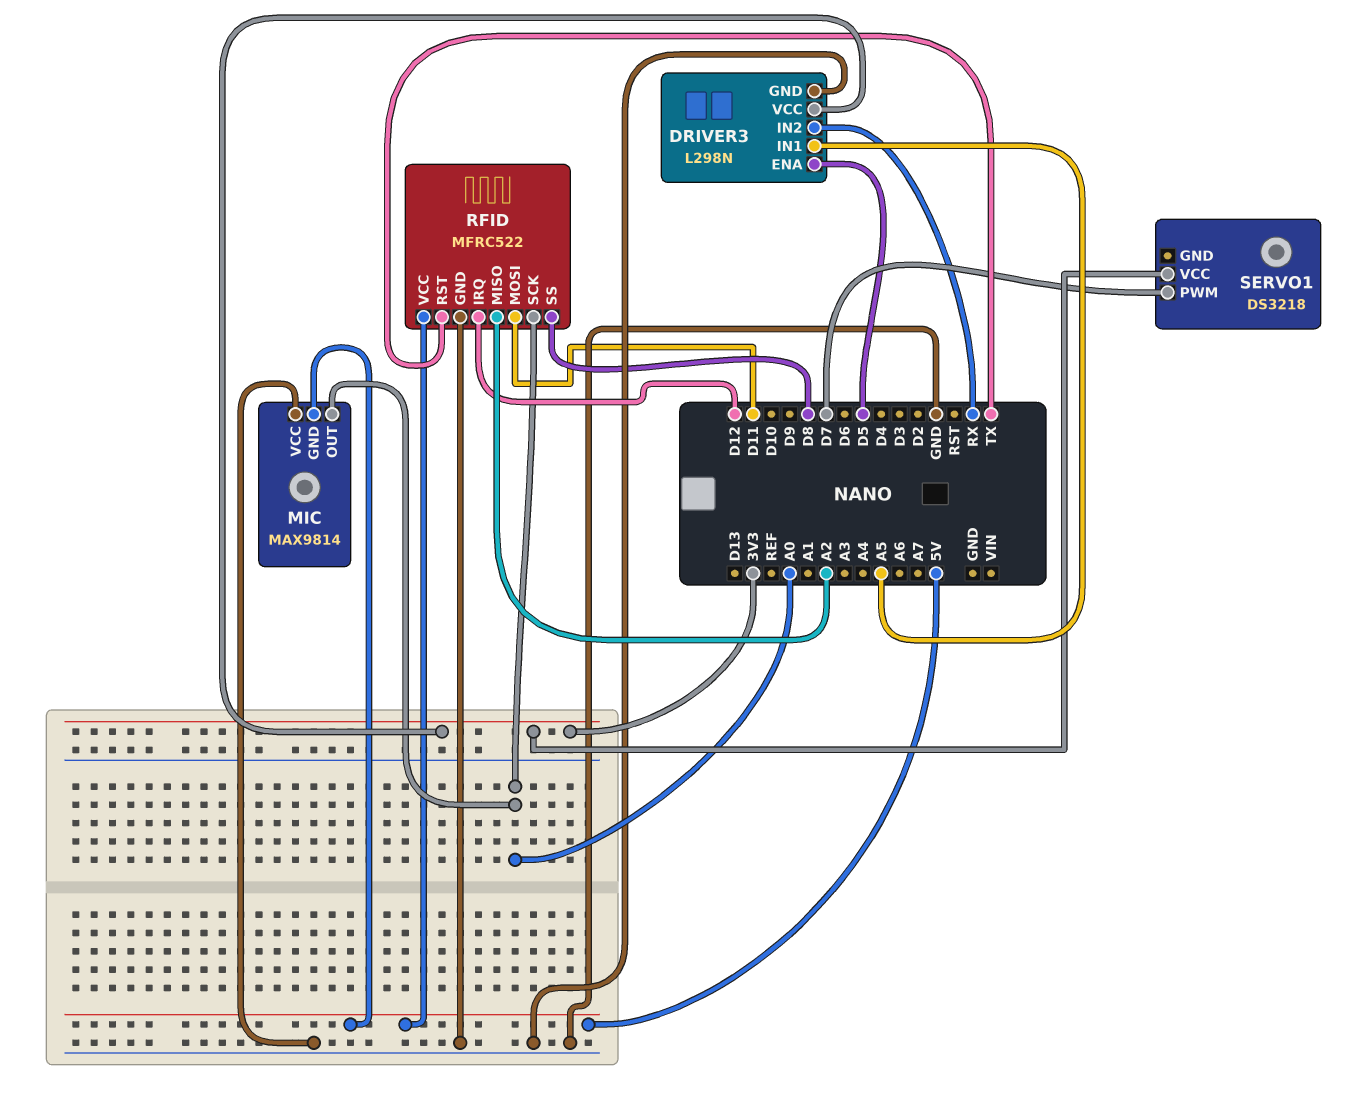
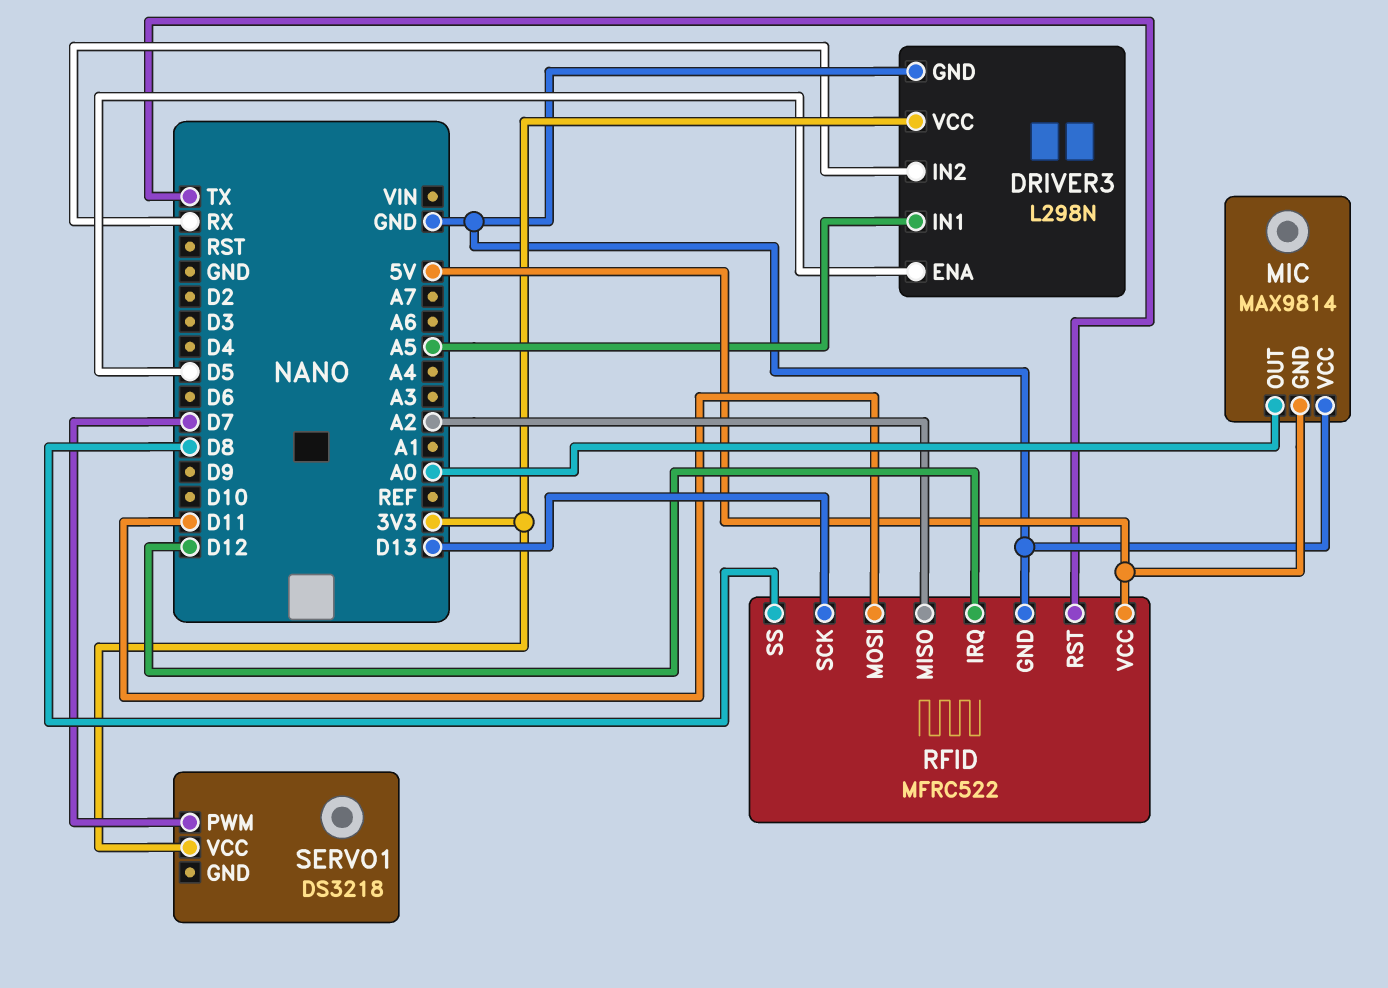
RFID pin SCK: A0 -> D13

